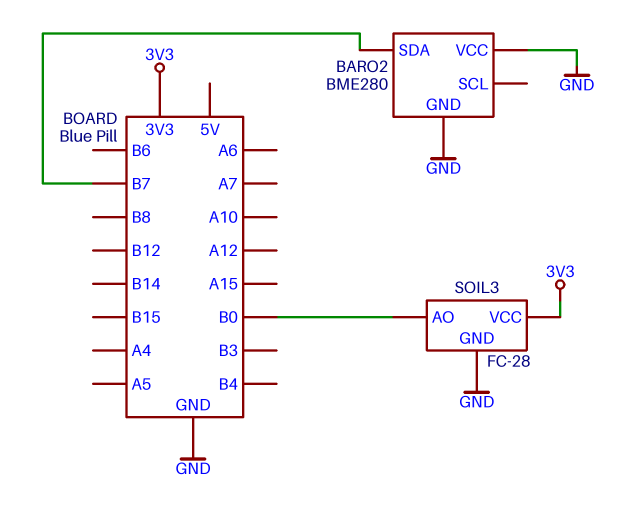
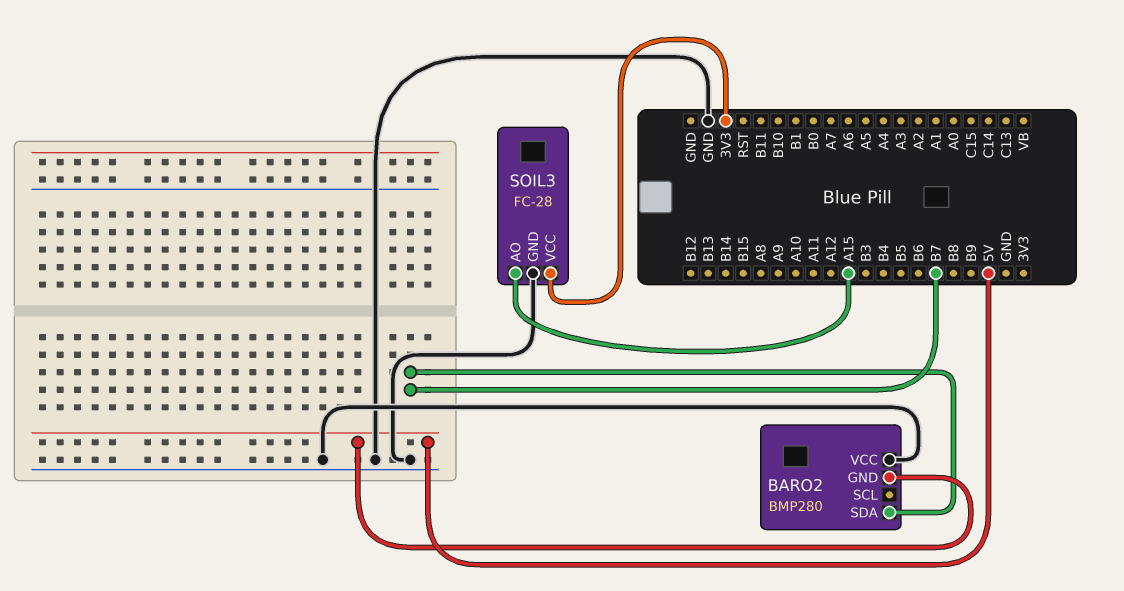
BARO2: BME280 -> BMP280
BARO2 pin GND: GND -> 5V
SOIL3 pin AO: B0 -> A15

